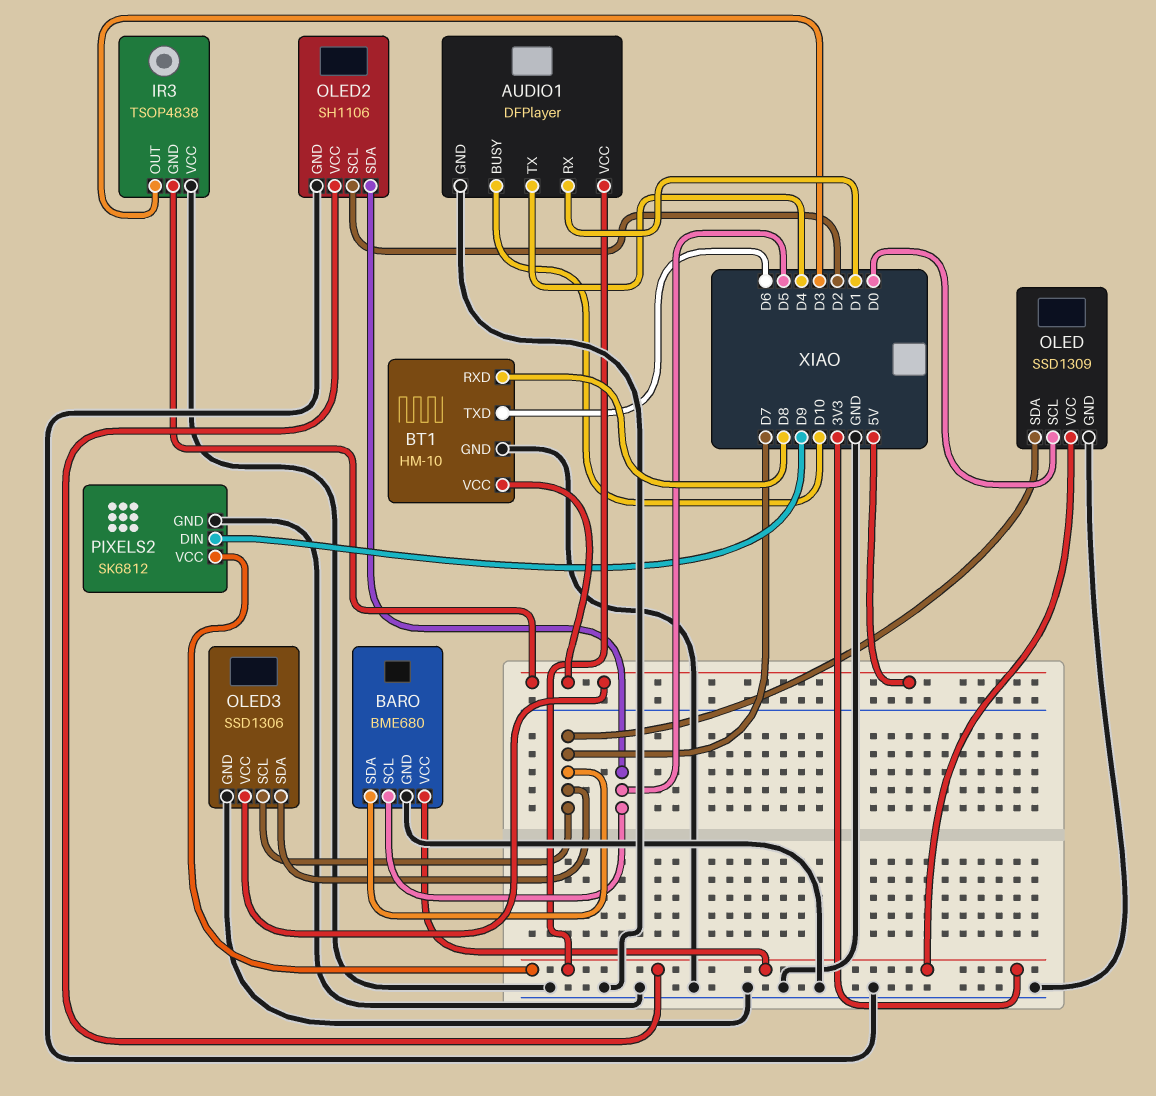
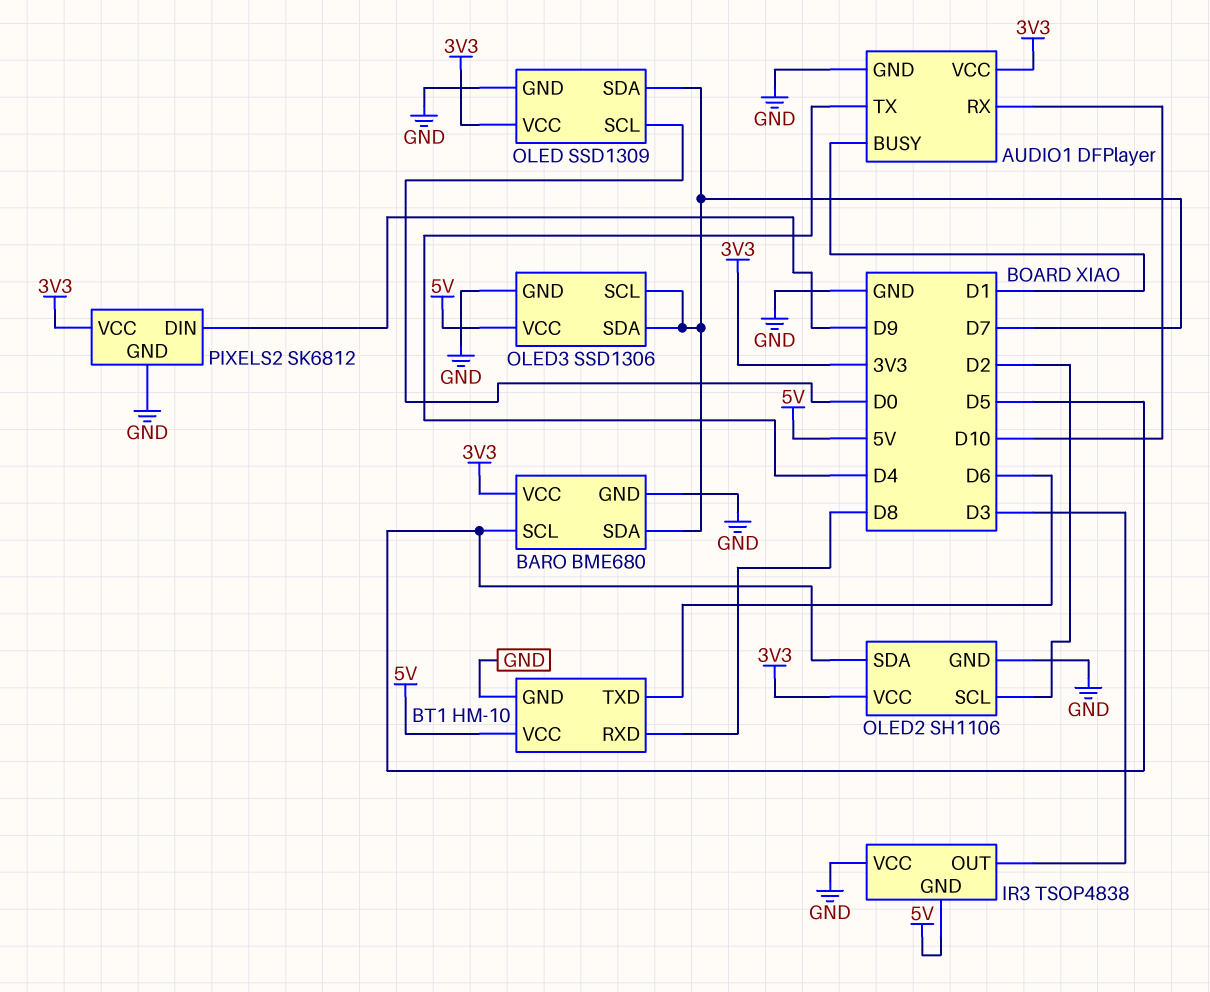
AUDIO1 pin BUSY: D10 -> D1
AUDIO1 pin RX: D1 -> D10

